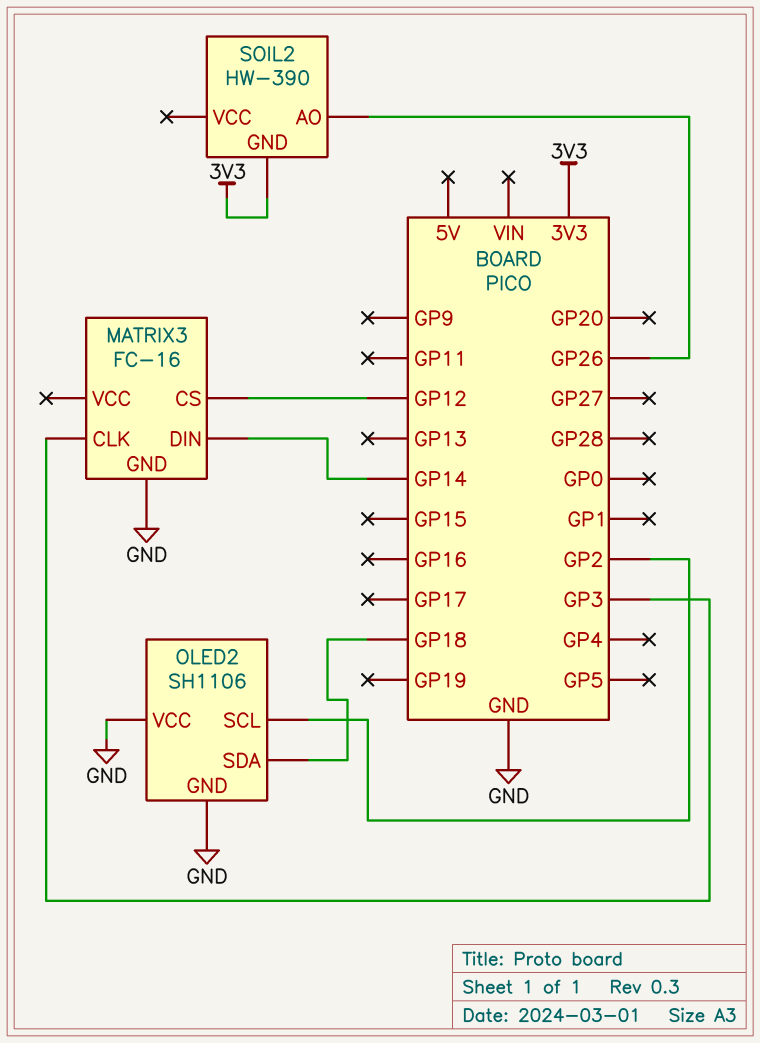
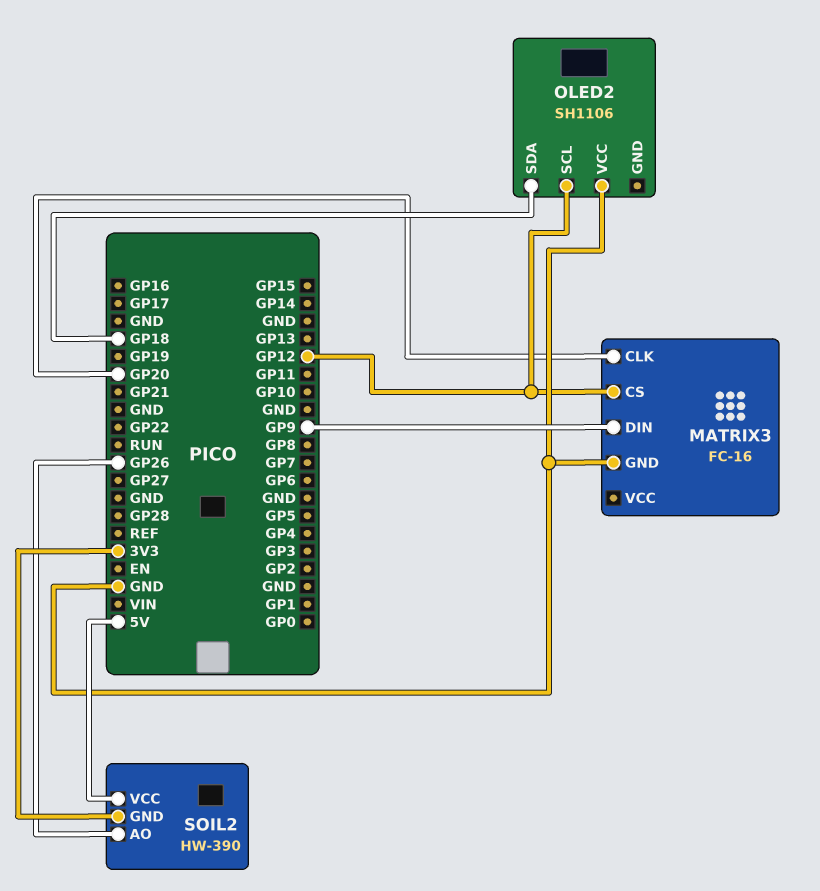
MATRIX3 pin CLK: GP3 -> GP20
MATRIX3 pin DIN: GP14 -> GP9
OLED2 pin GND: GND -> none
OLED2 pin SCL: GP2 -> GP12
SOIL2 pin VCC: none -> 5V

